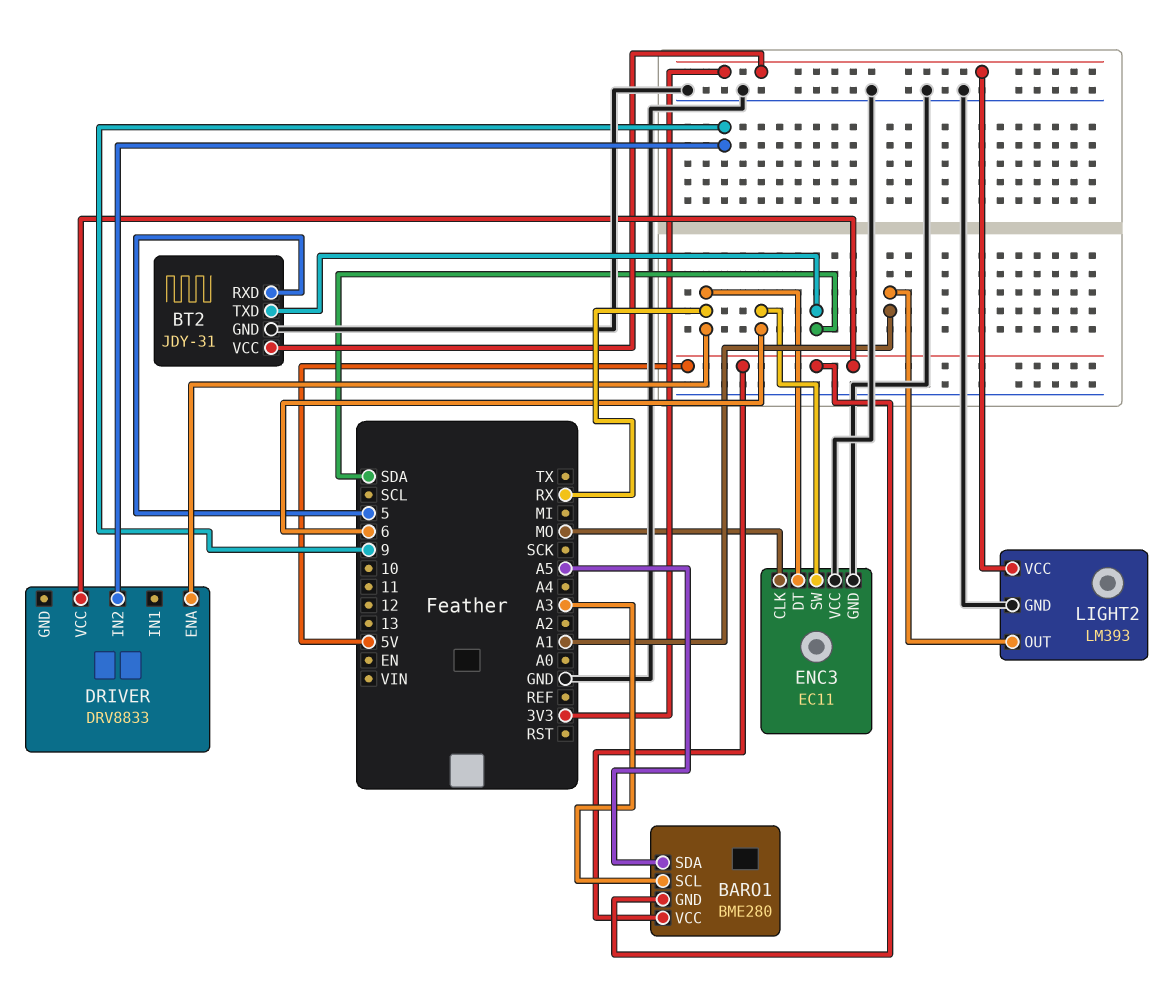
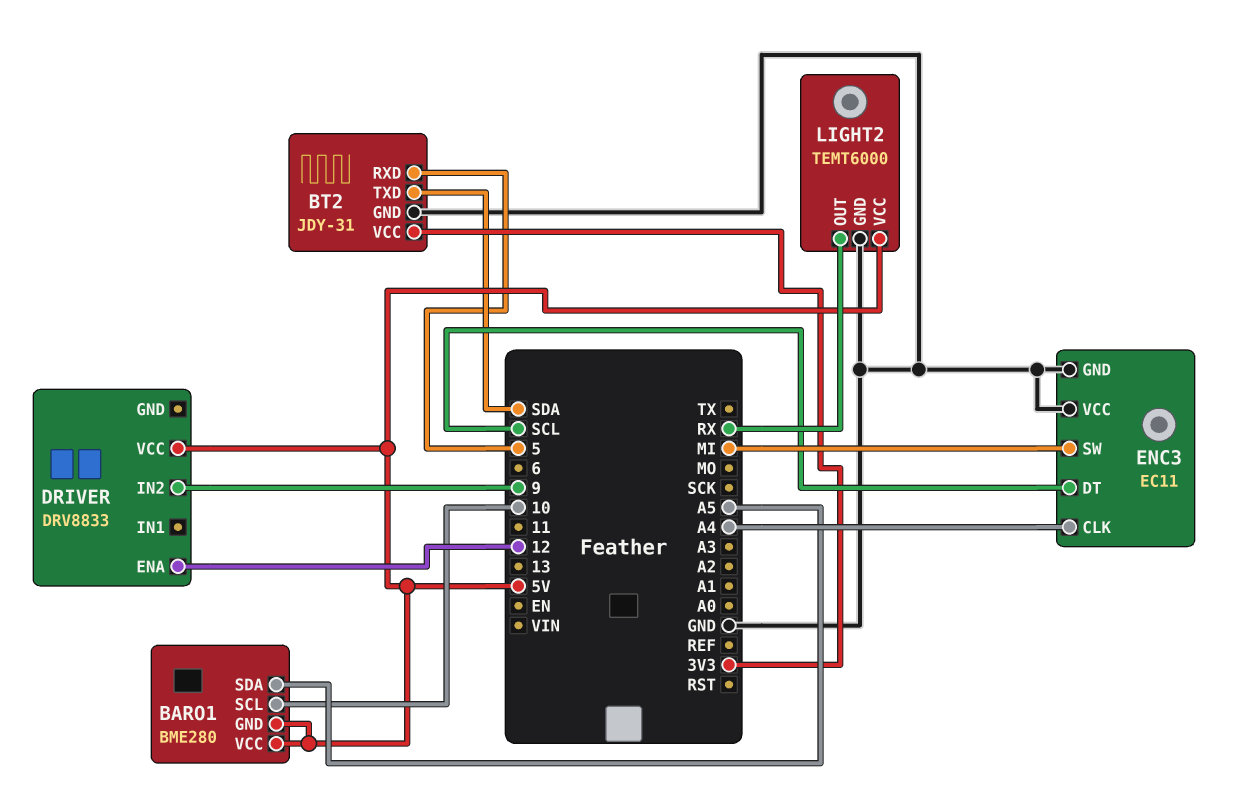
BARO1 pin SCL: A3 -> 10
DRIVER pin ENA: RX -> 12
ENC3 pin CLK: MO -> A4
ENC3 pin DT: RX -> SCL
ENC3 pin SW: 6 -> MI
LIGHT2: LM393 -> TEMT6000
LIGHT2 pin OUT: A1 -> RX
LIGHT2 pin VCC: 3V3 -> 5V

